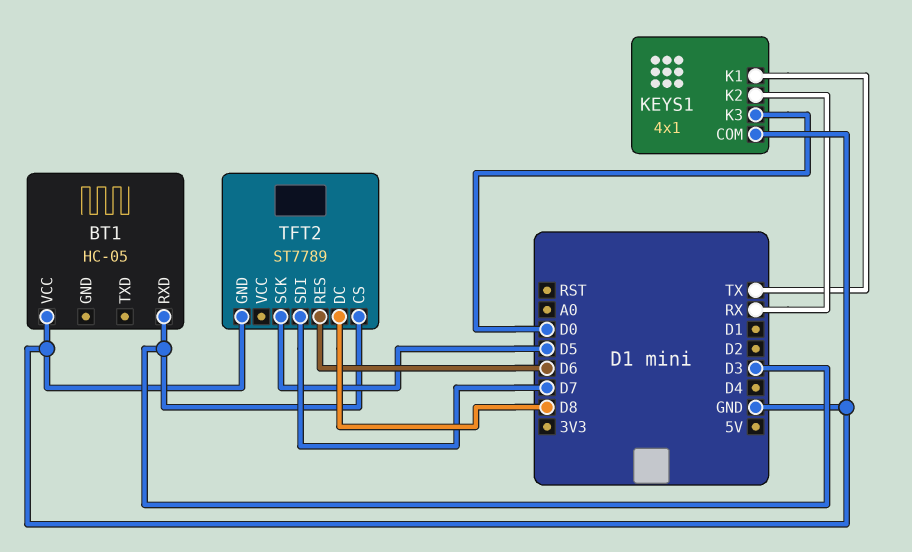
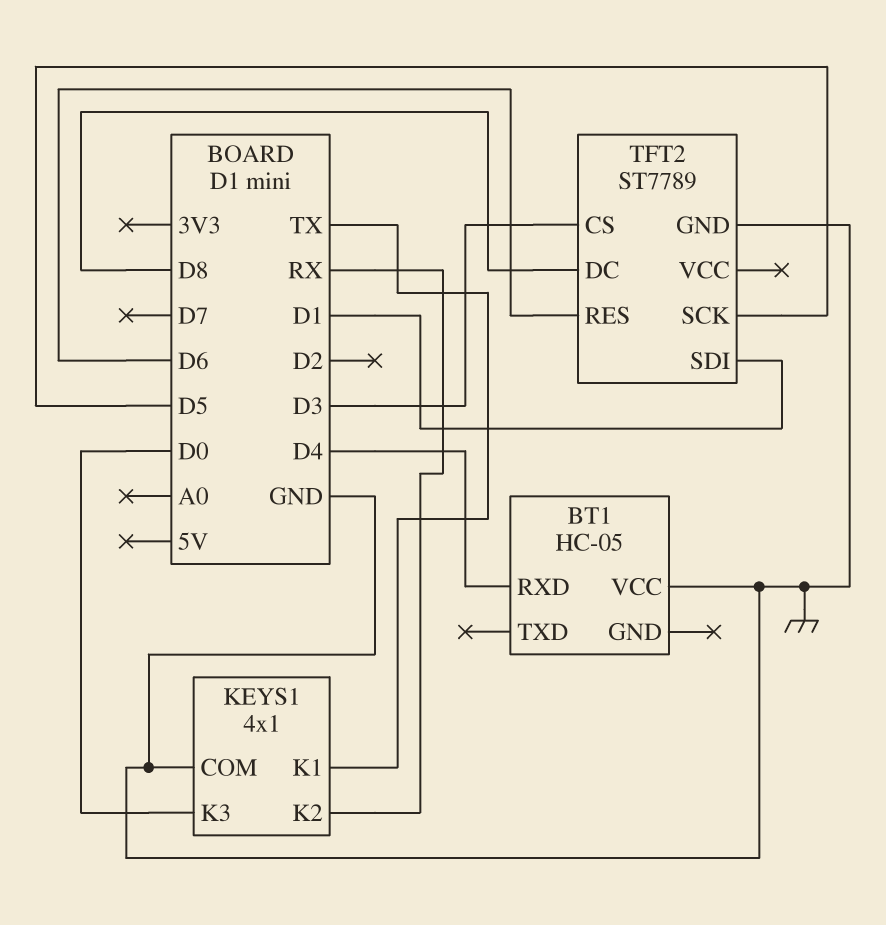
BT1 pin RXD: D3 -> D4
TFT2 pin SDI: D7 -> D1

